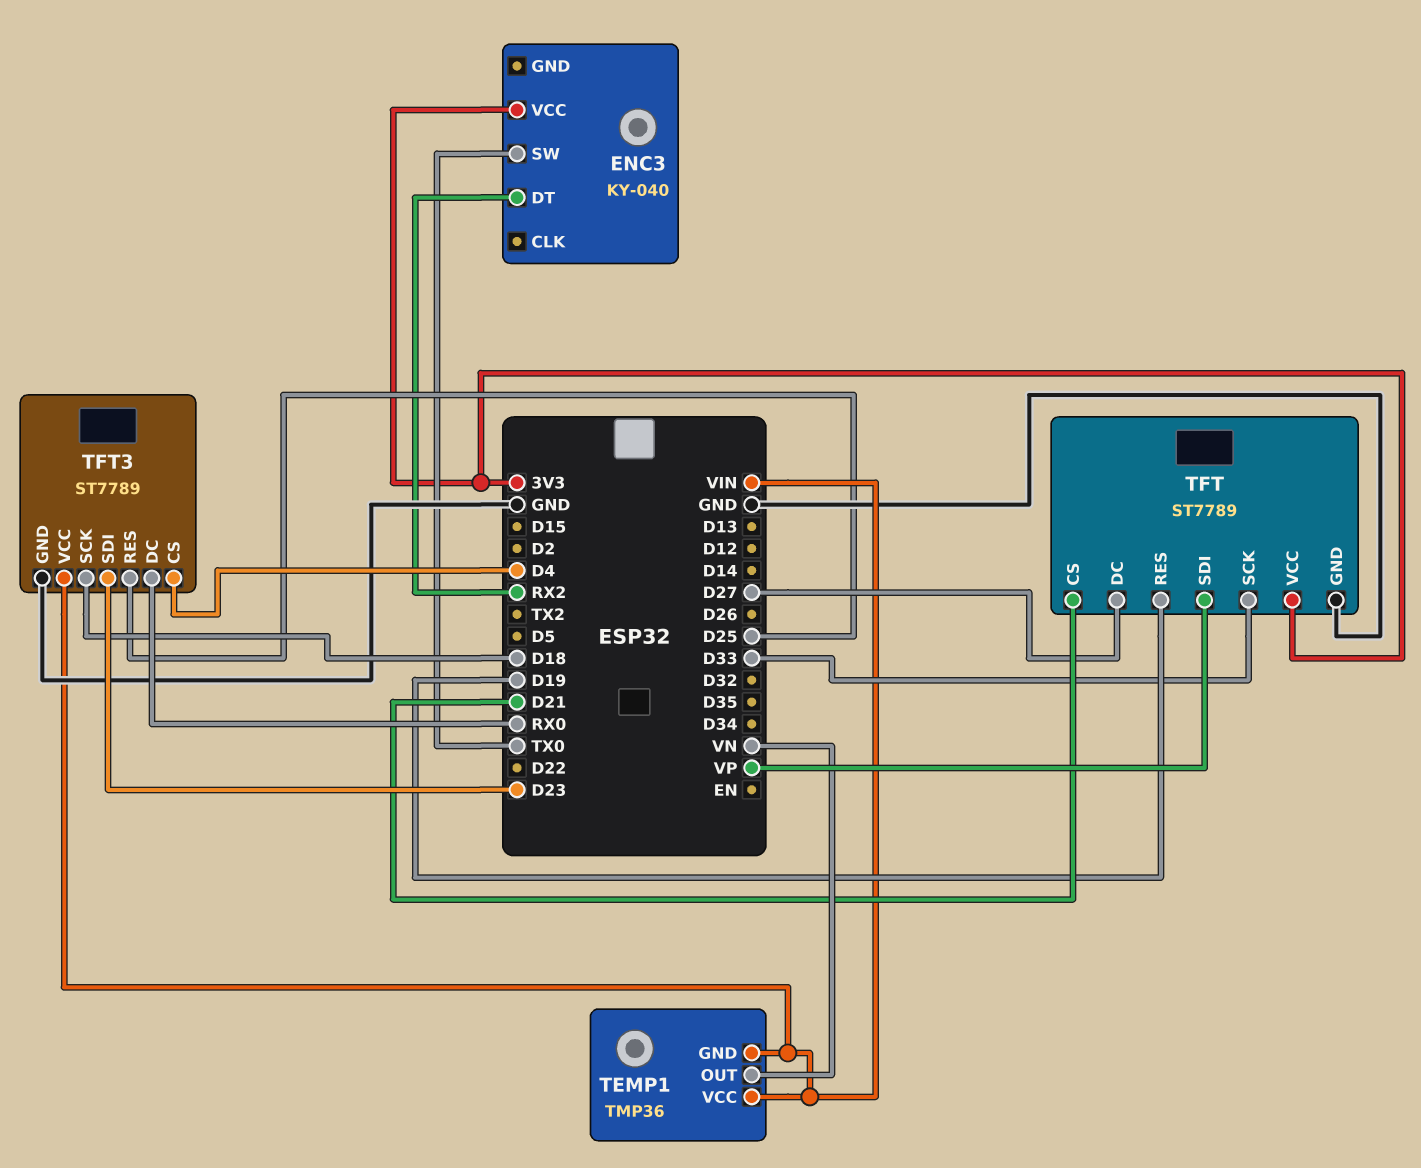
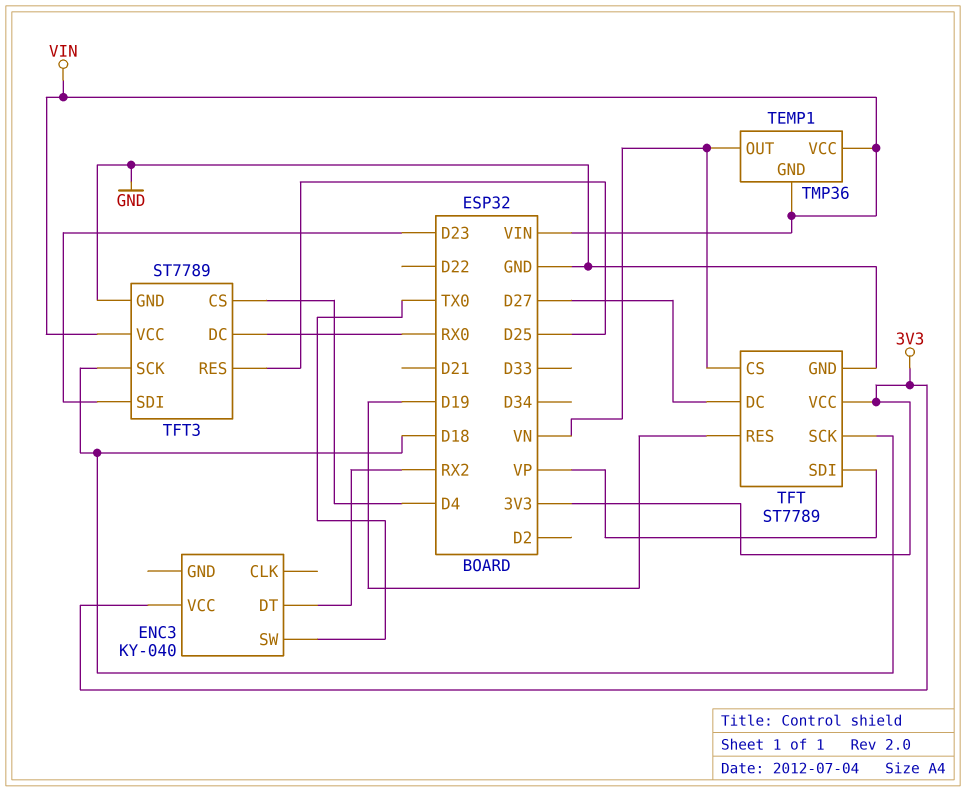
TFT pin CS: D21 -> VN
TFT pin SCK: D33 -> D18

